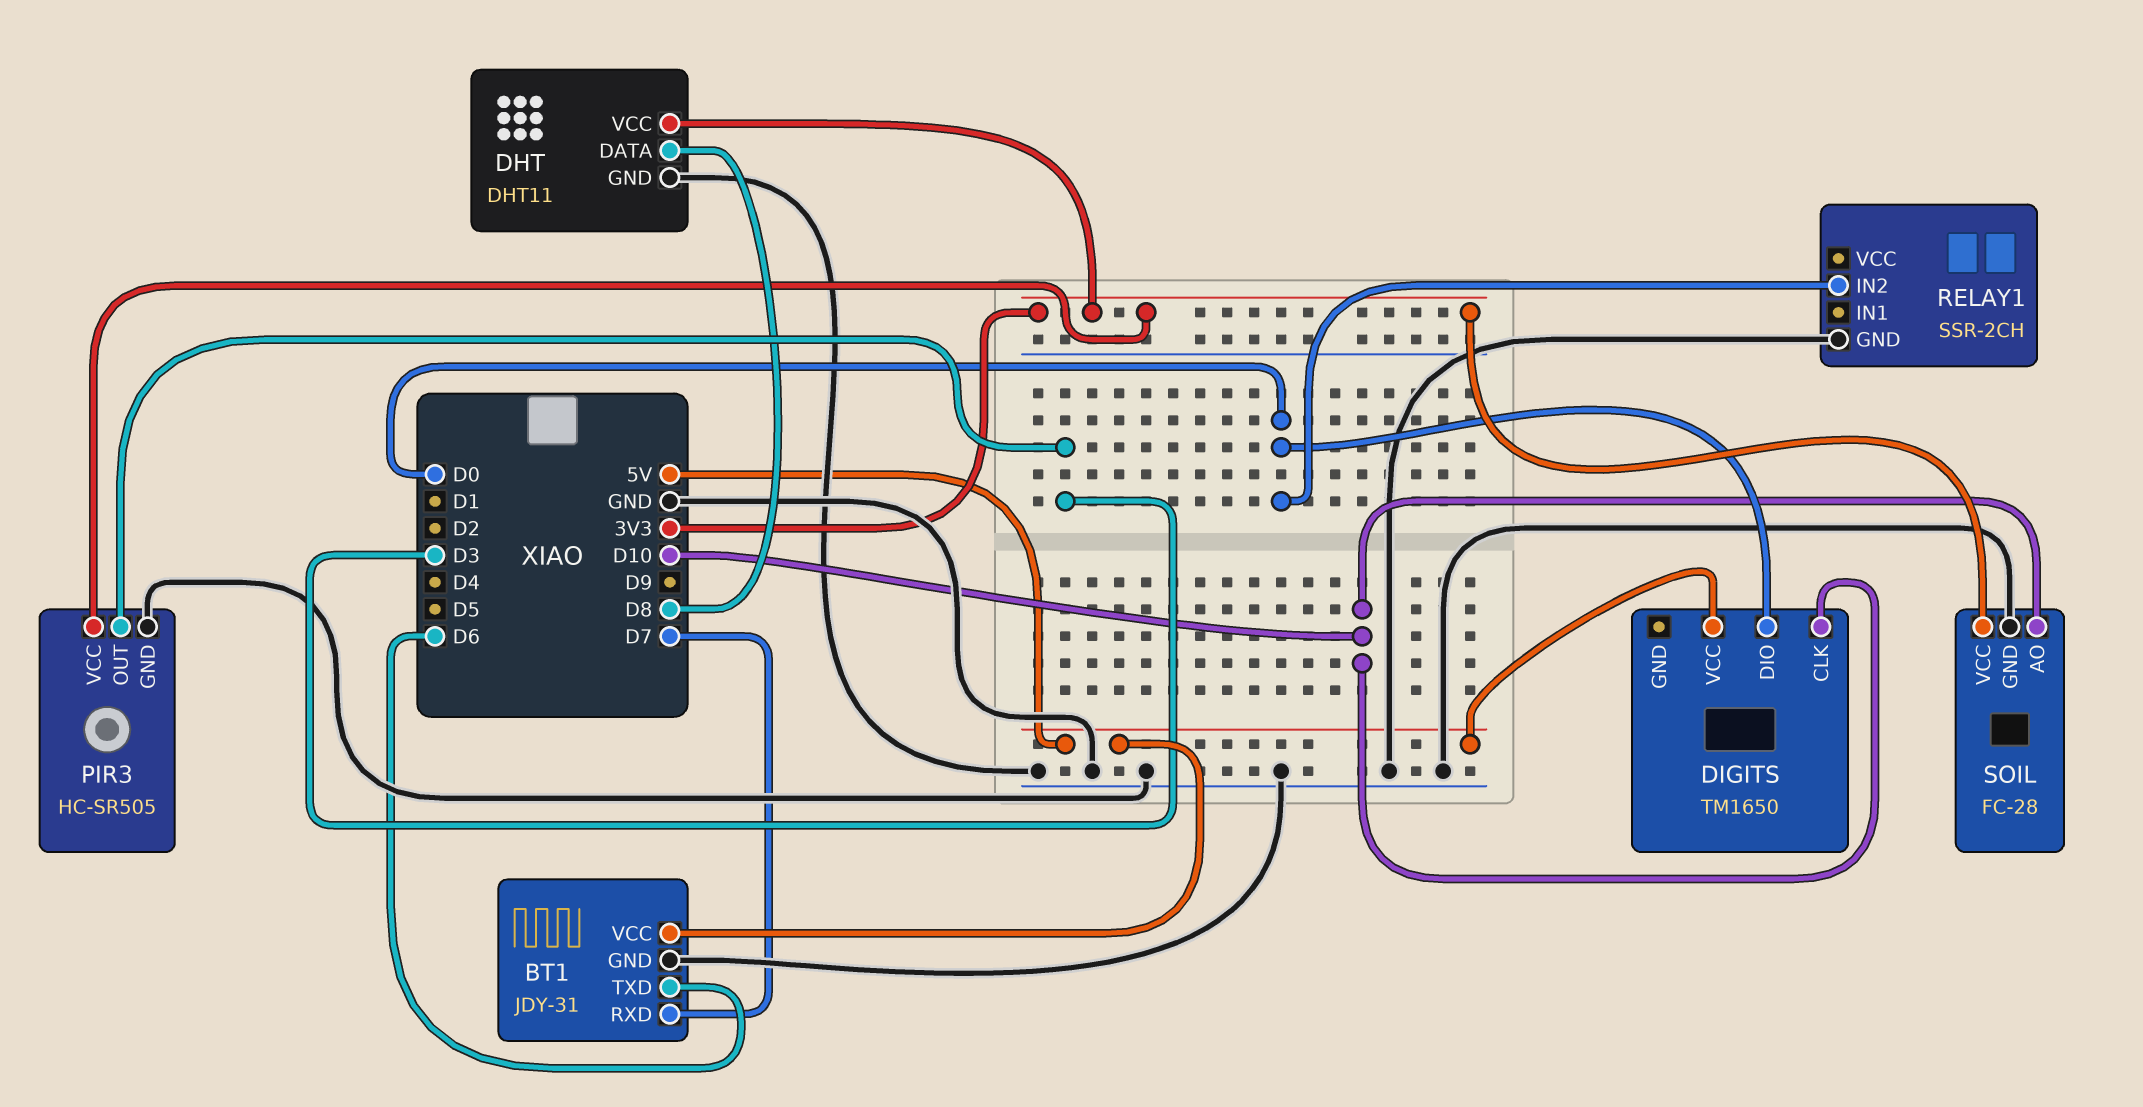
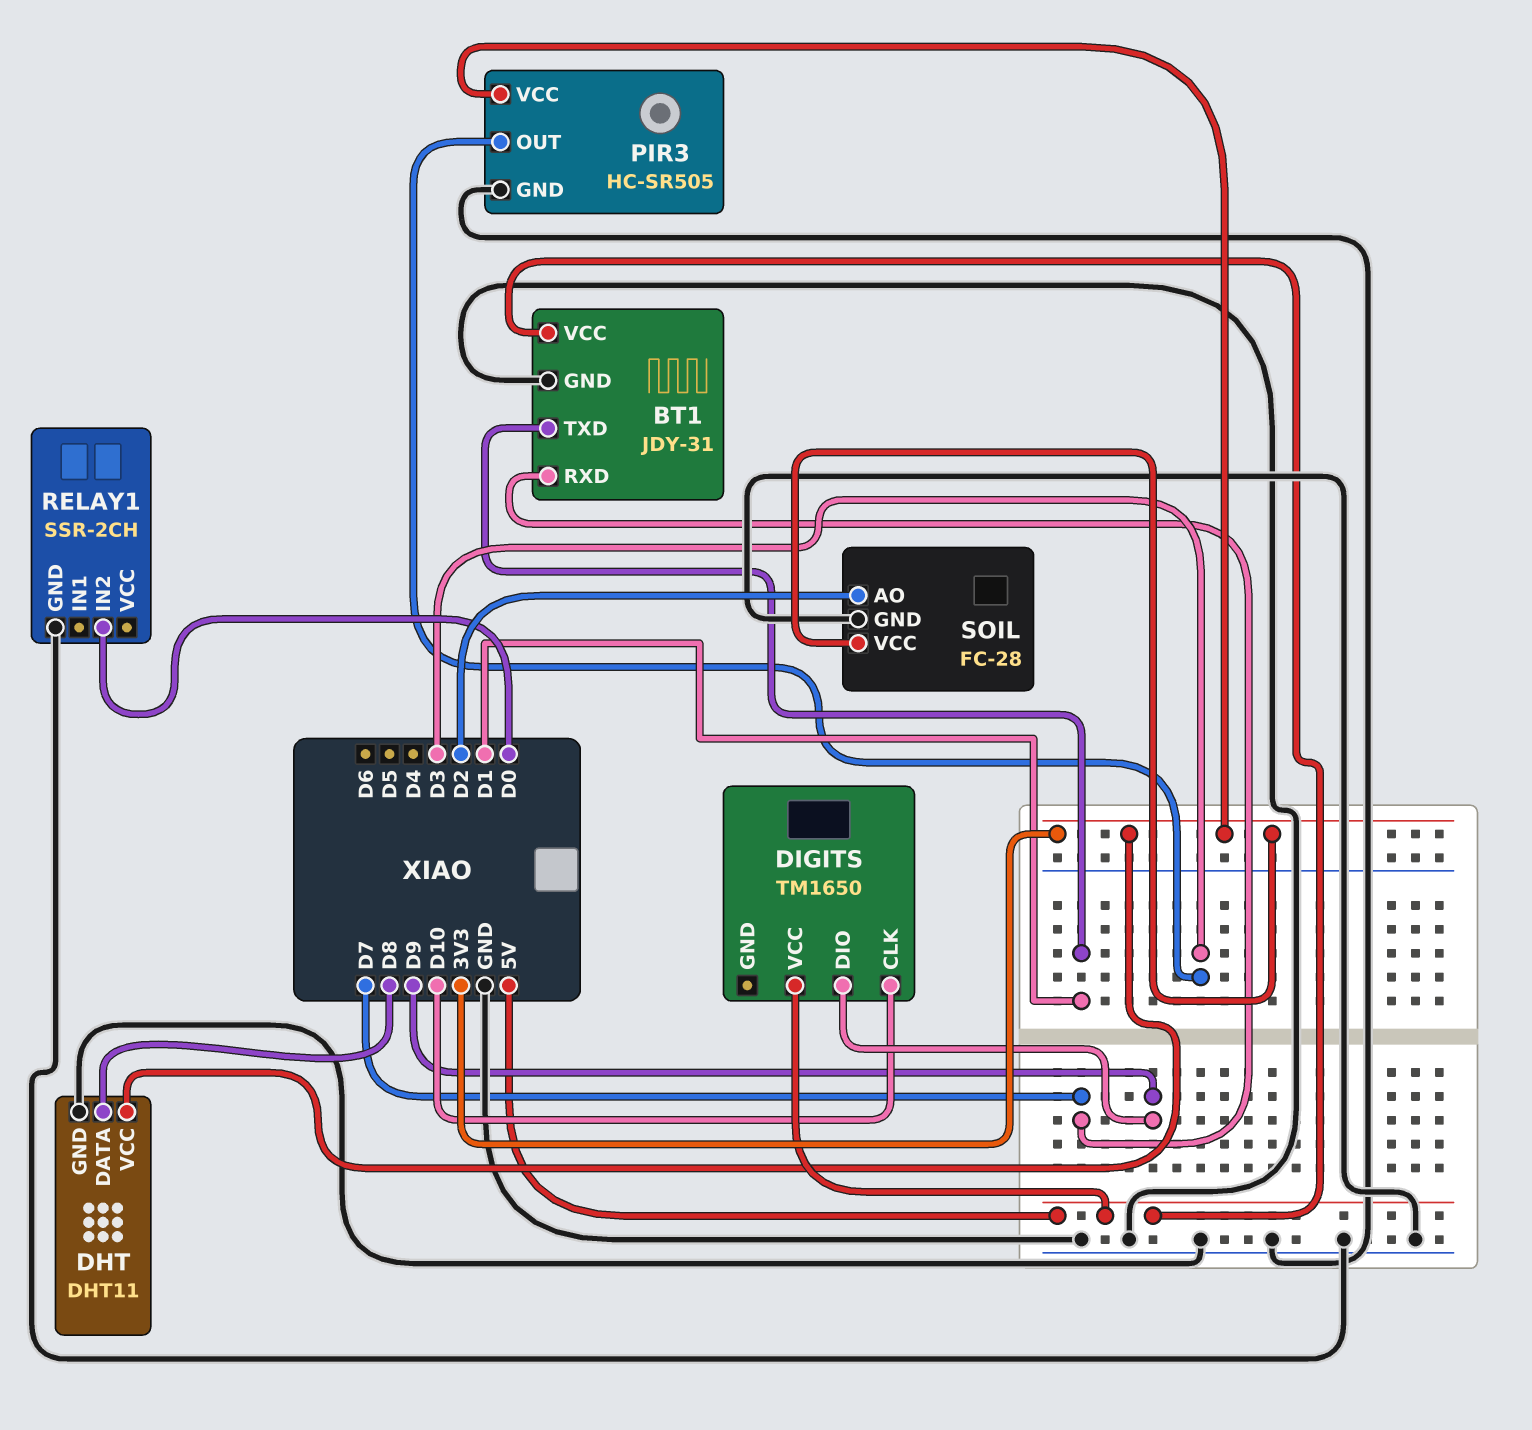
BT1 pin TXD: D6 -> D1
DIGITS pin DIO: D0 -> D9
SOIL pin AO: D10 -> D2

